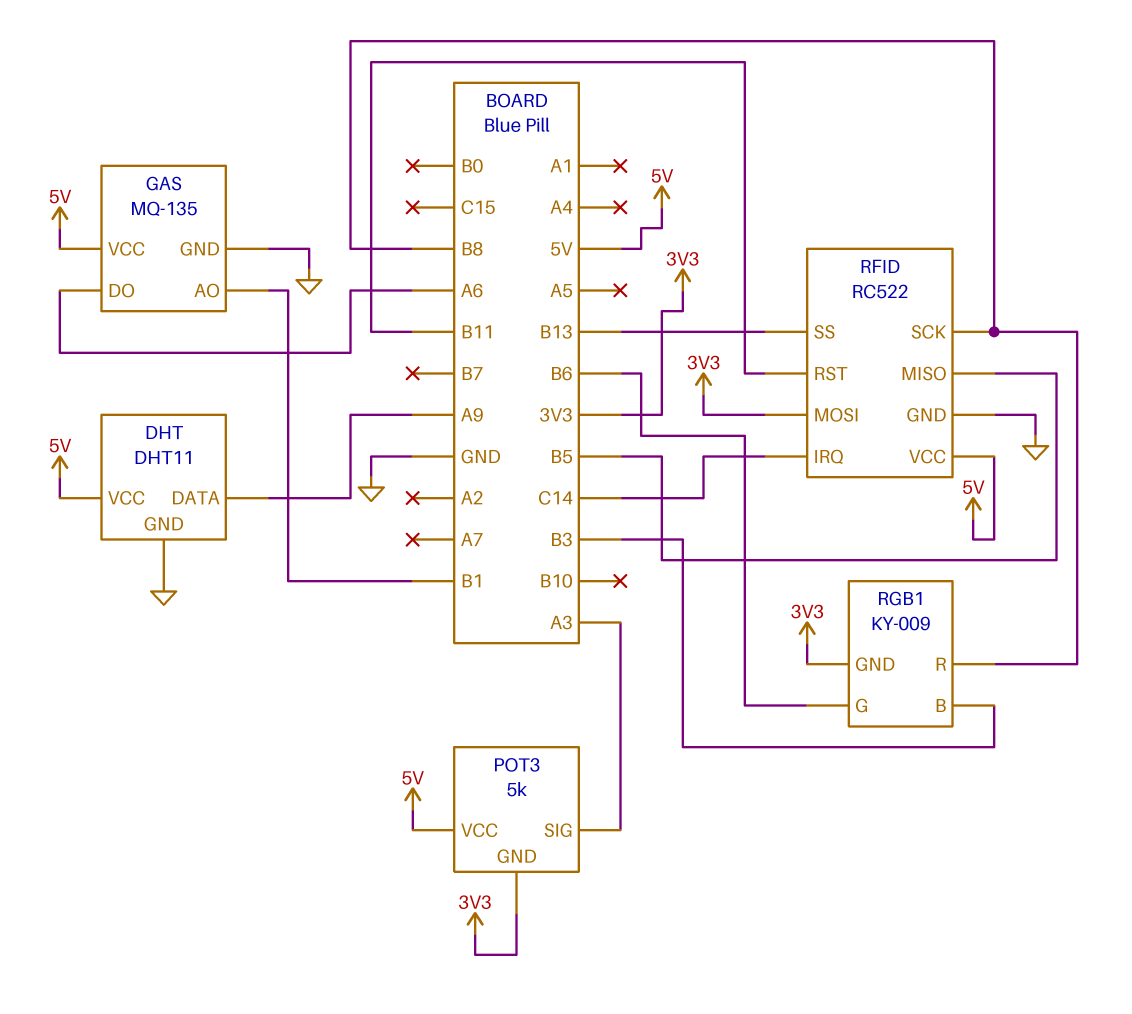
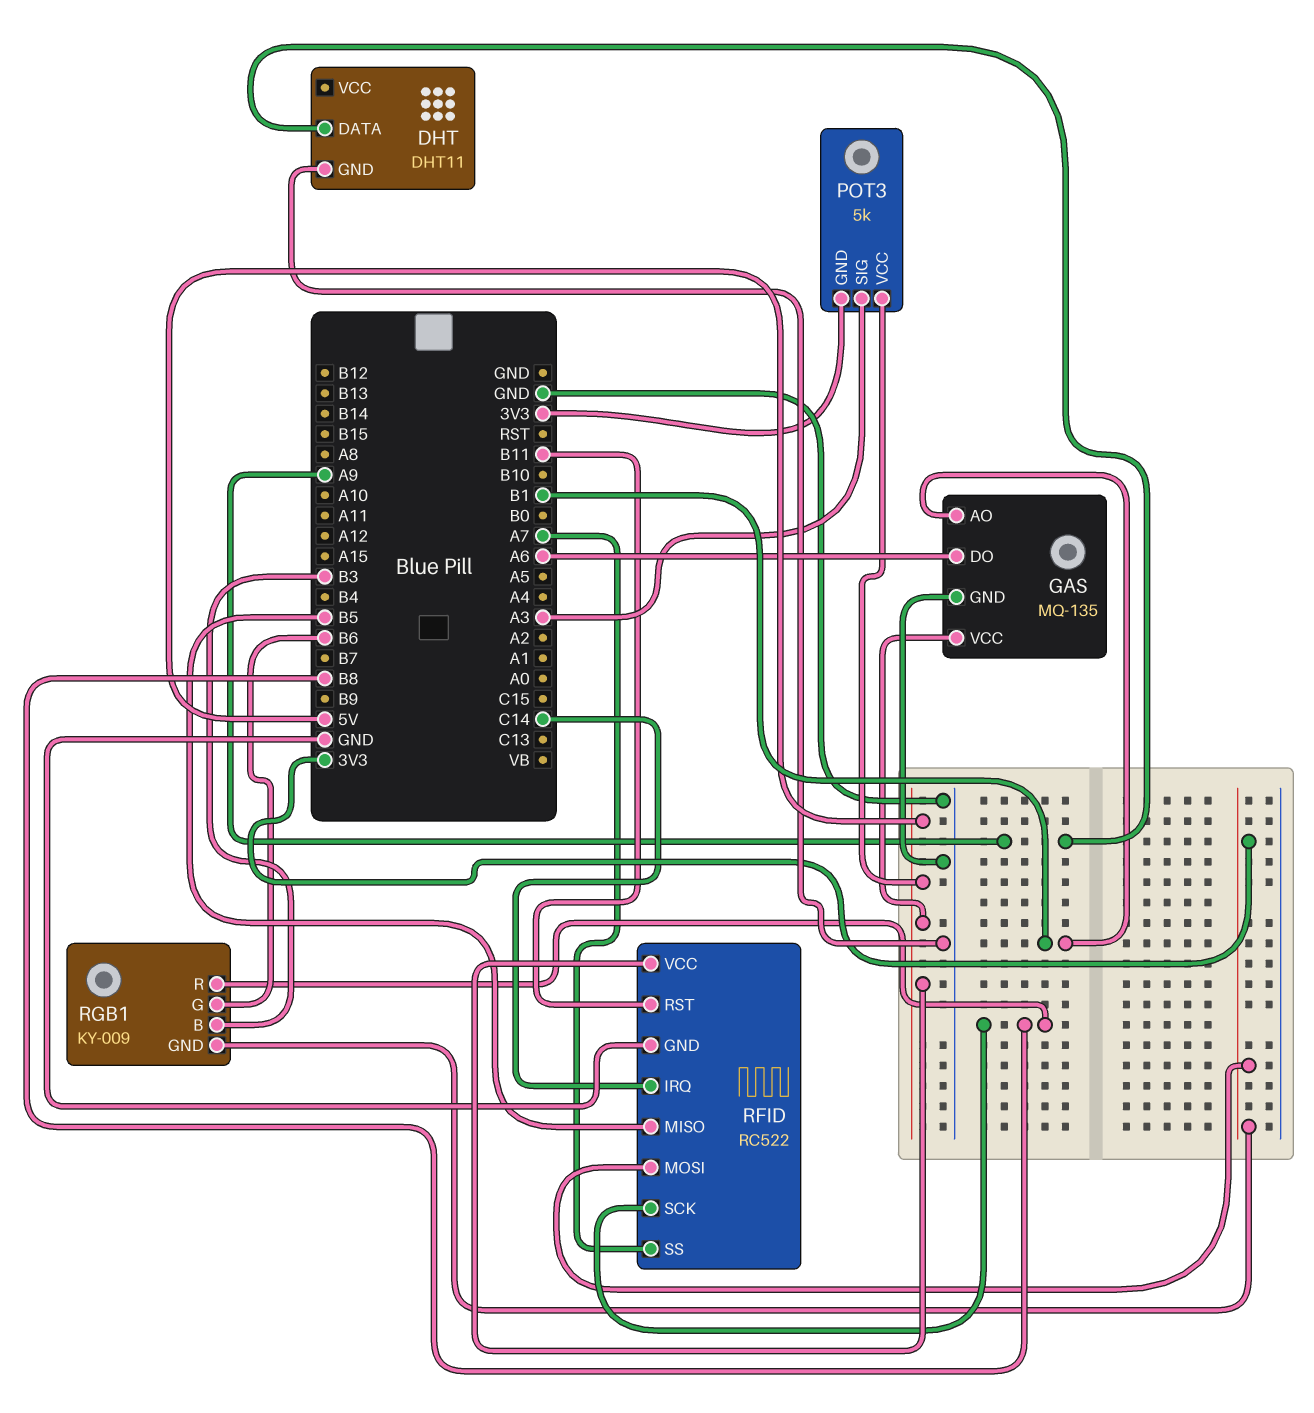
DHT pin VCC: 5V -> none
RFID pin SS: B13 -> A7

